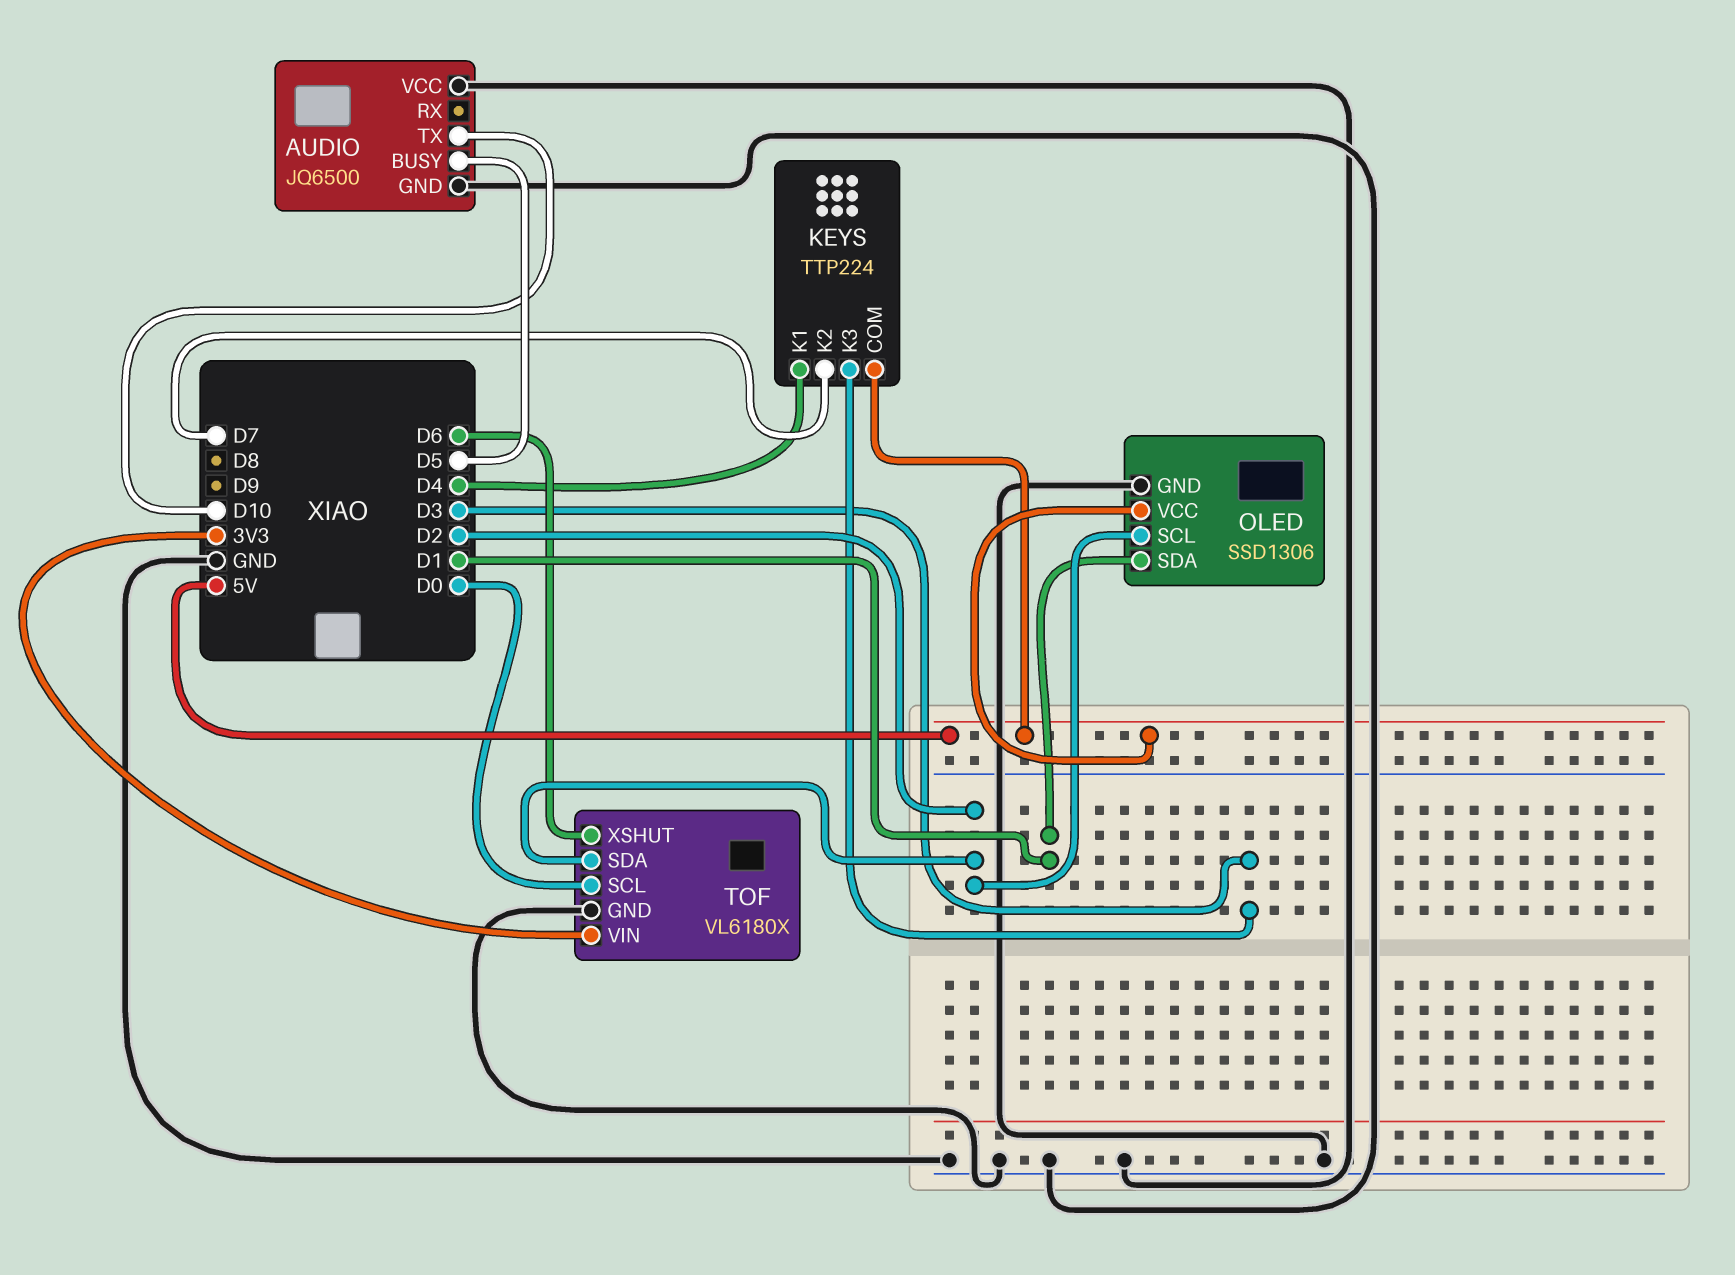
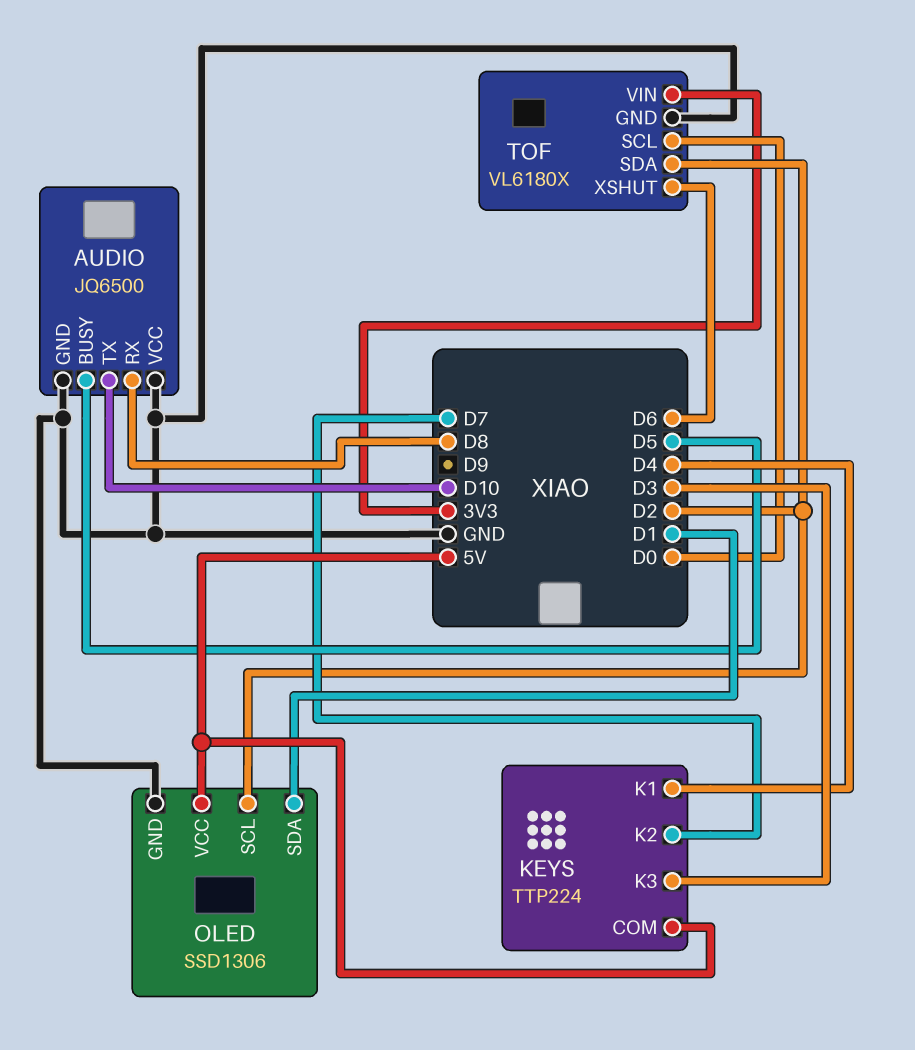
AUDIO pin RX: none -> D8

